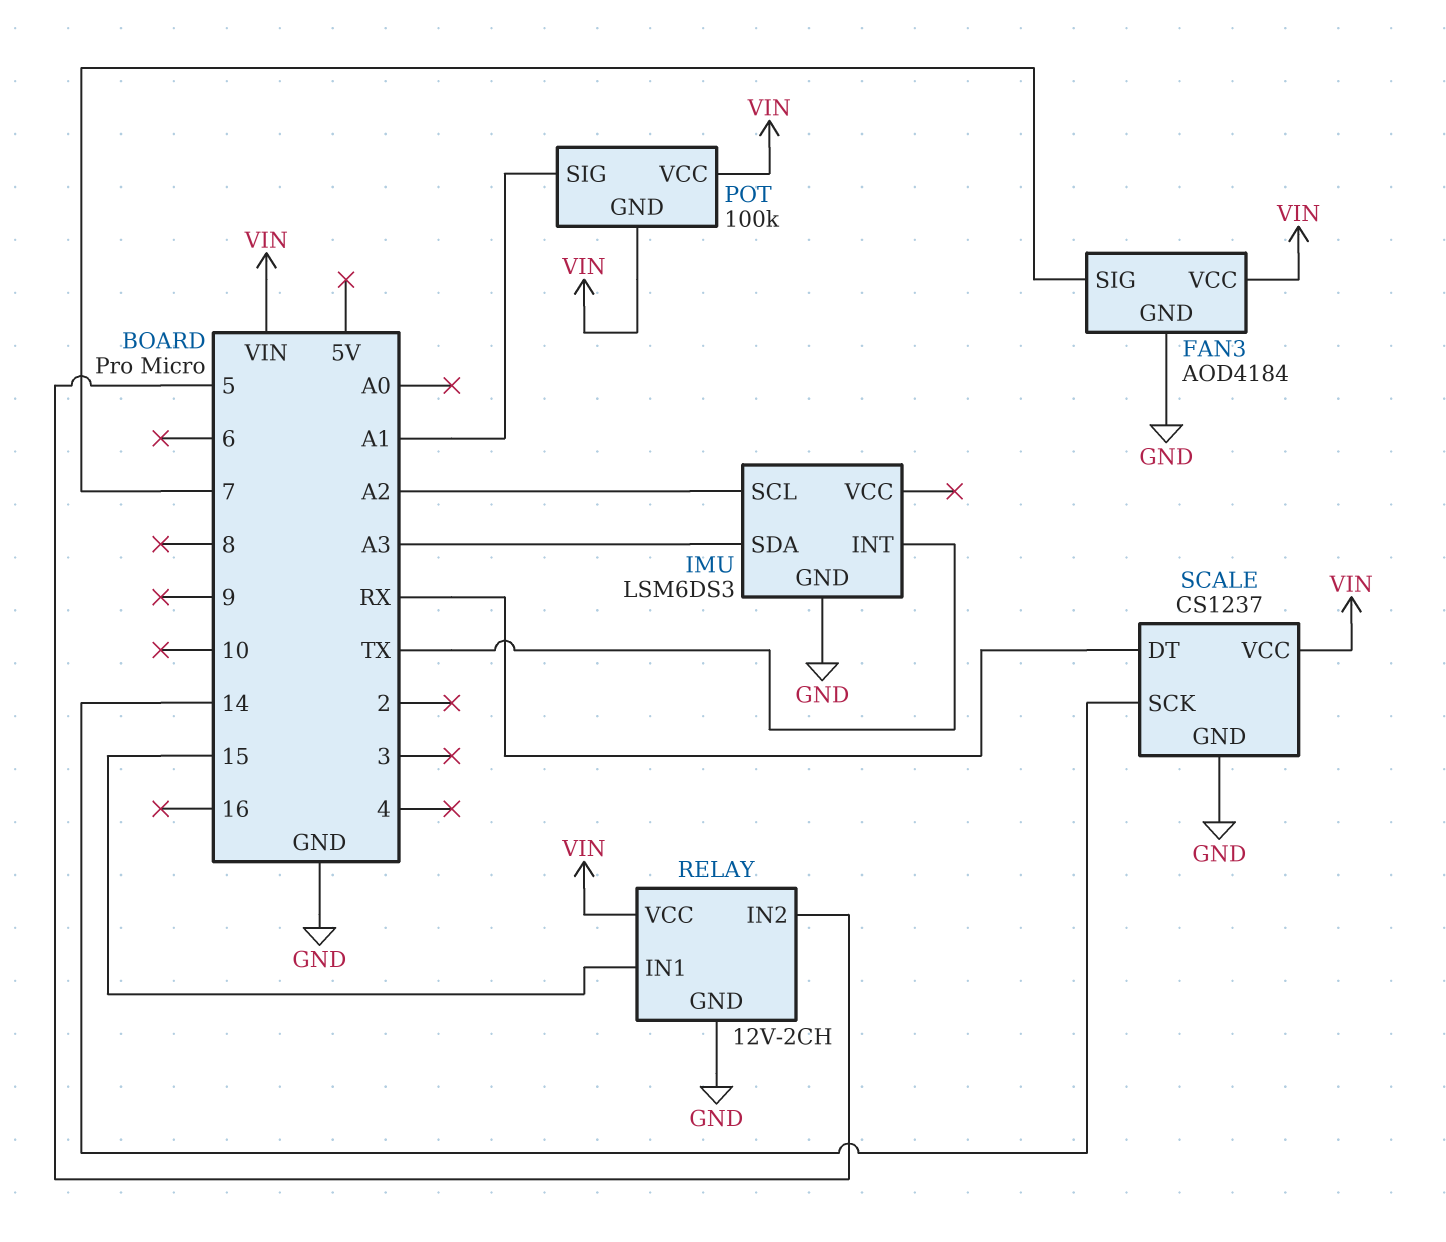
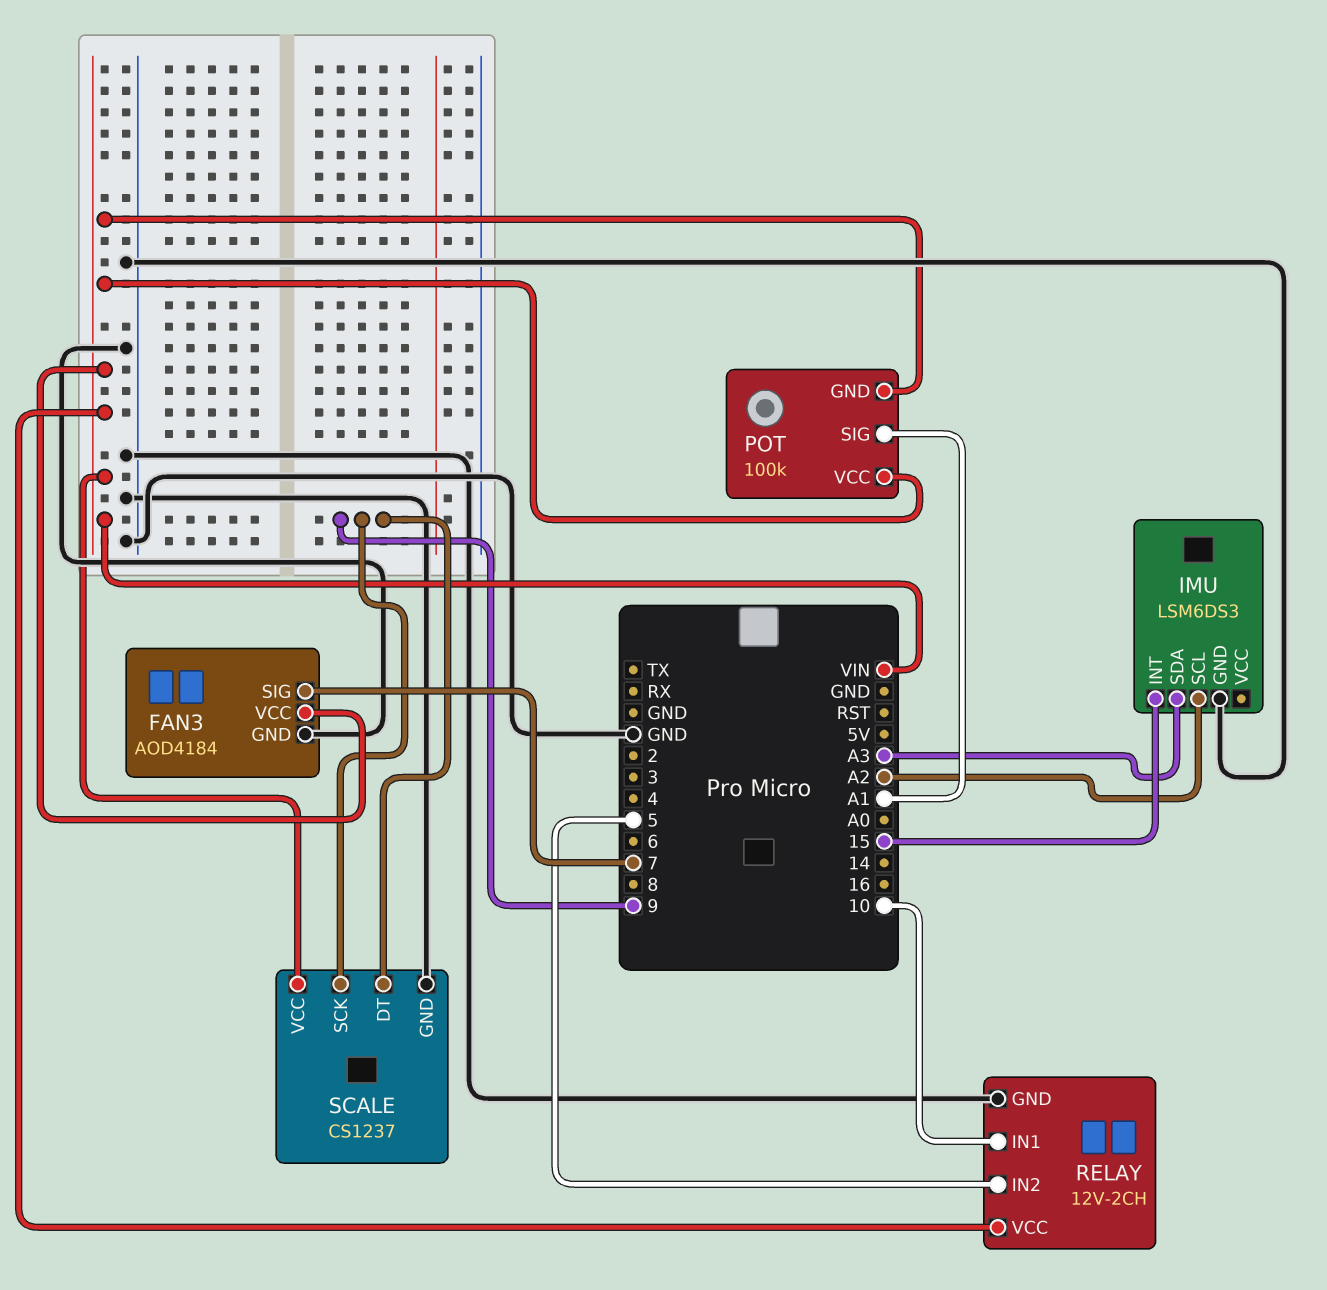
IMU pin INT: TX -> 15
RELAY pin IN1: 15 -> 10
SCALE pin DT: RX -> 9
SCALE pin SCK: 14 -> 9

